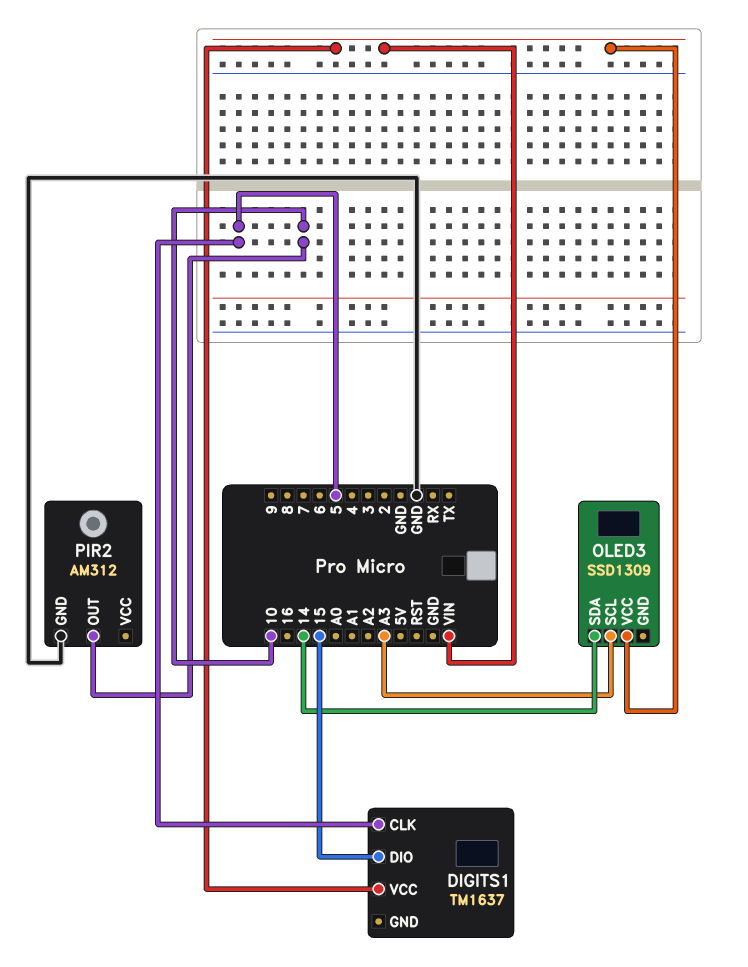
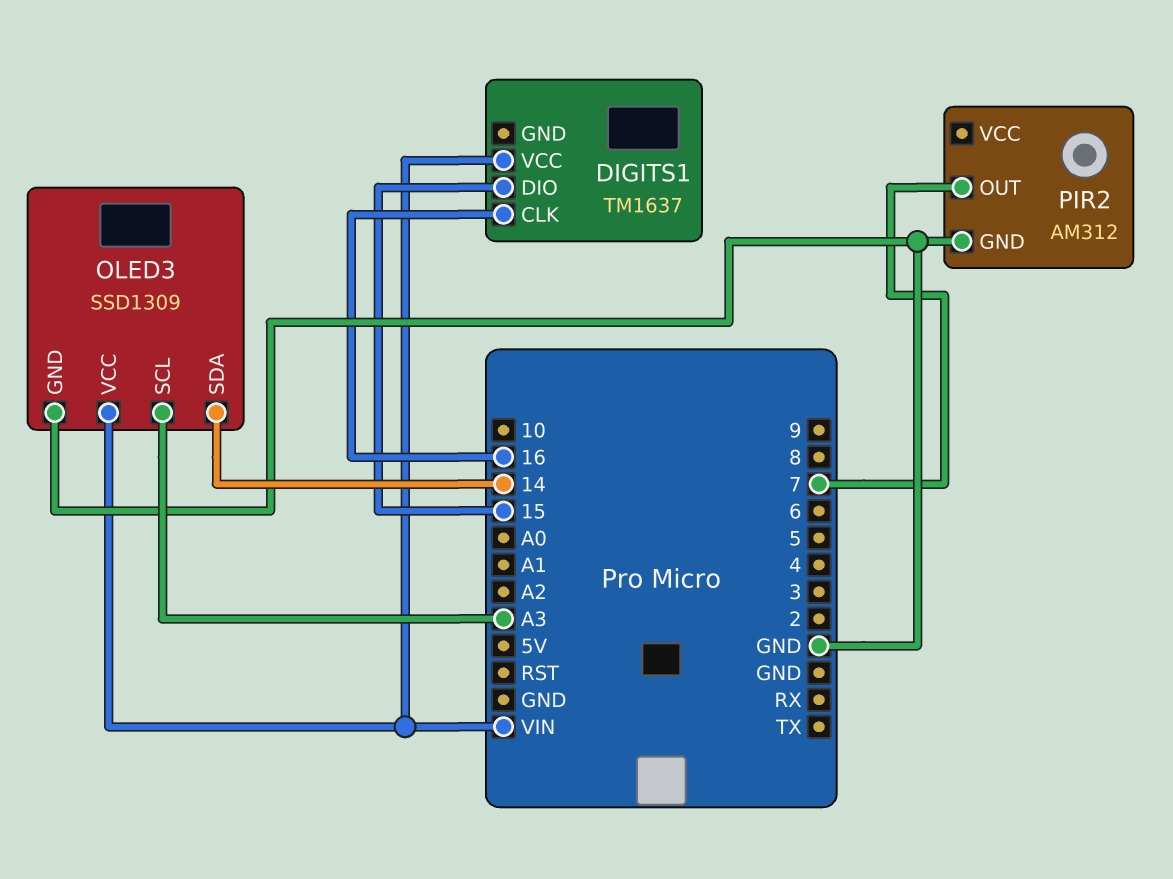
DIGITS1 pin CLK: 5 -> 16
OLED3 pin GND: none -> GND
PIR2 pin OUT: 10 -> 7

